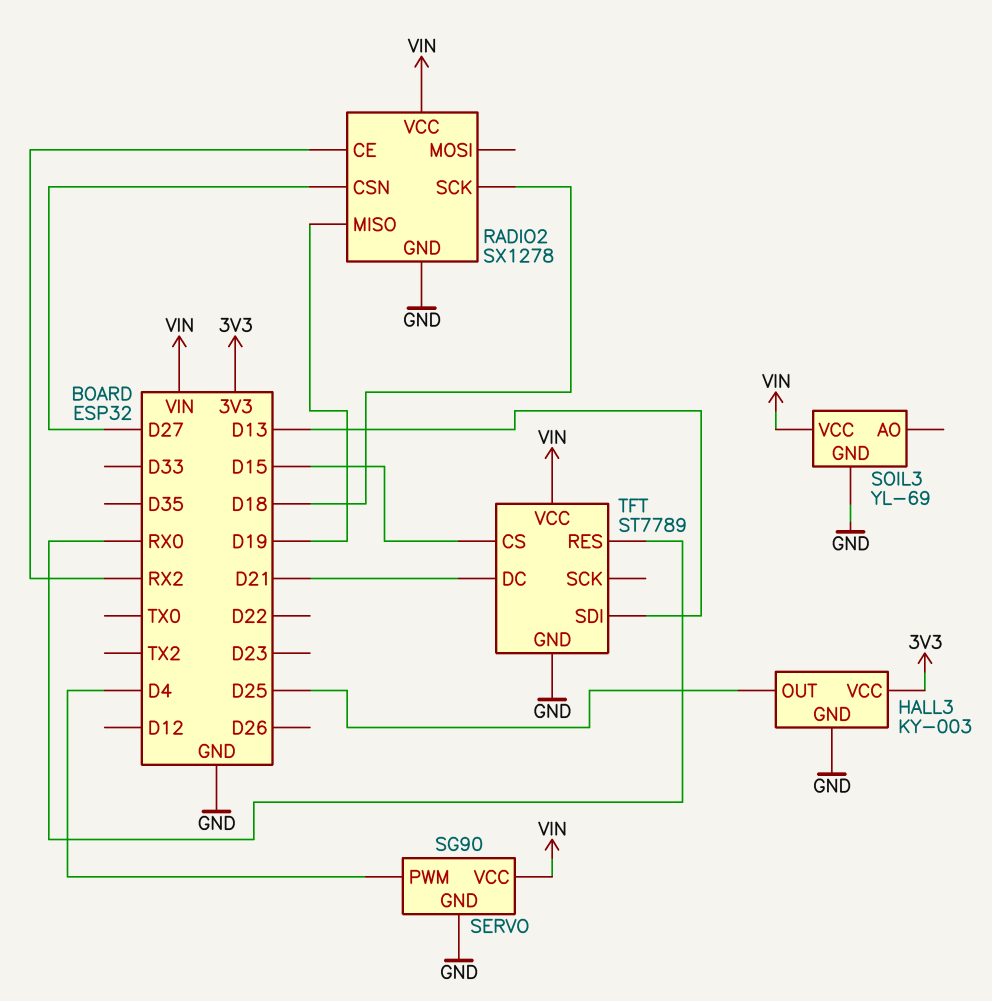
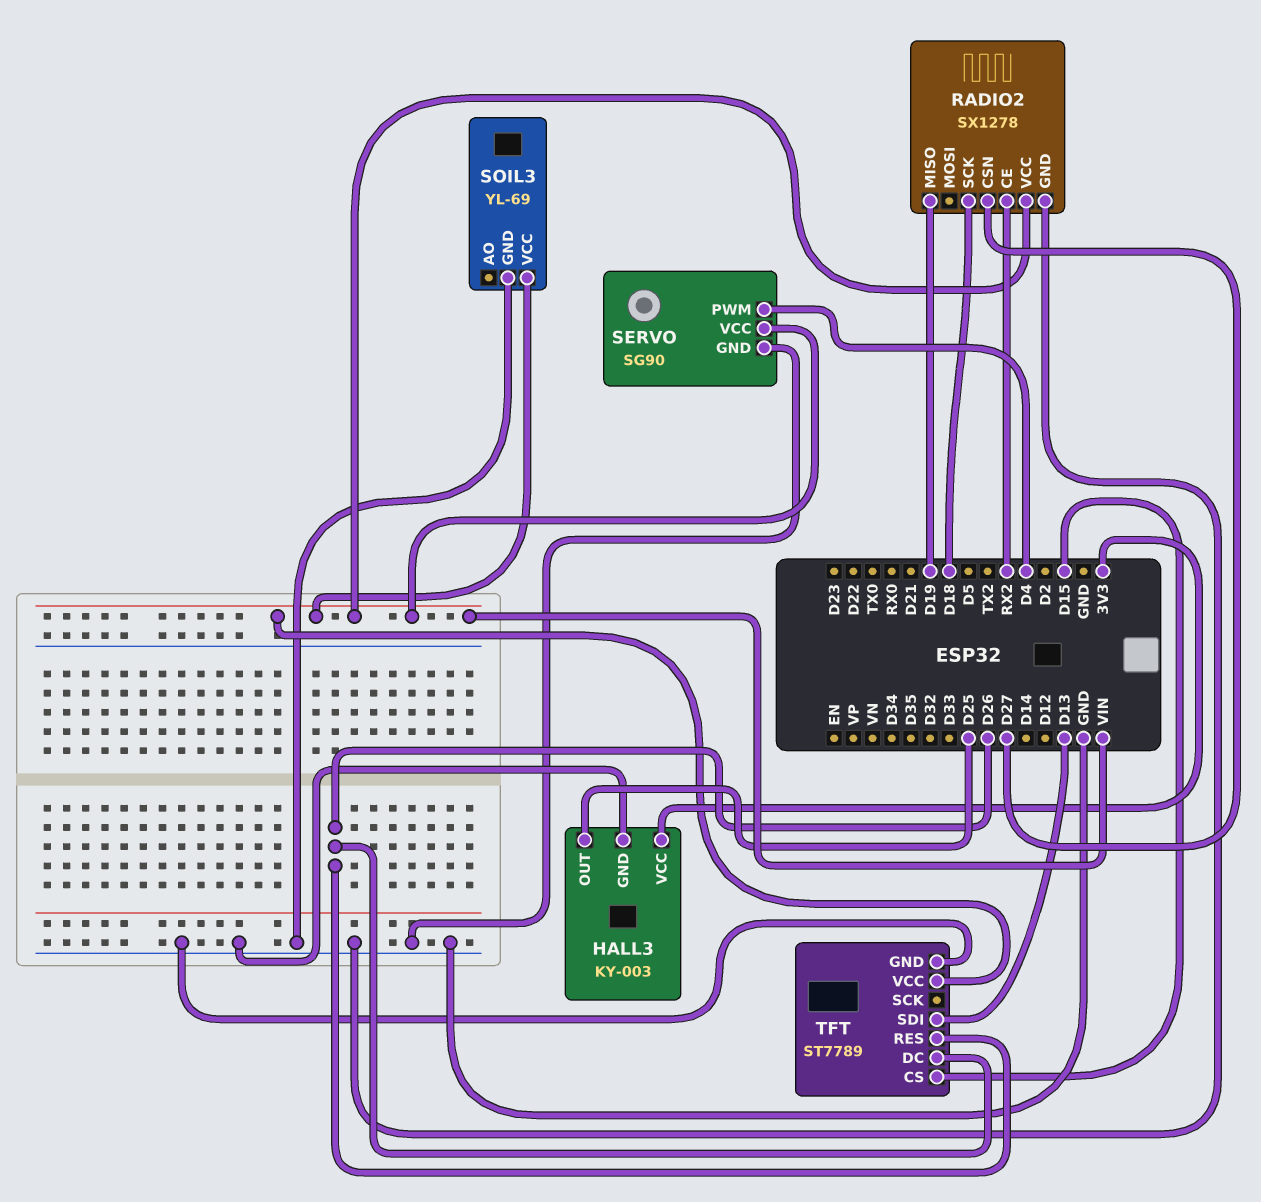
TFT pin DC: D21 -> D26
TFT pin RES: RX0 -> D26

